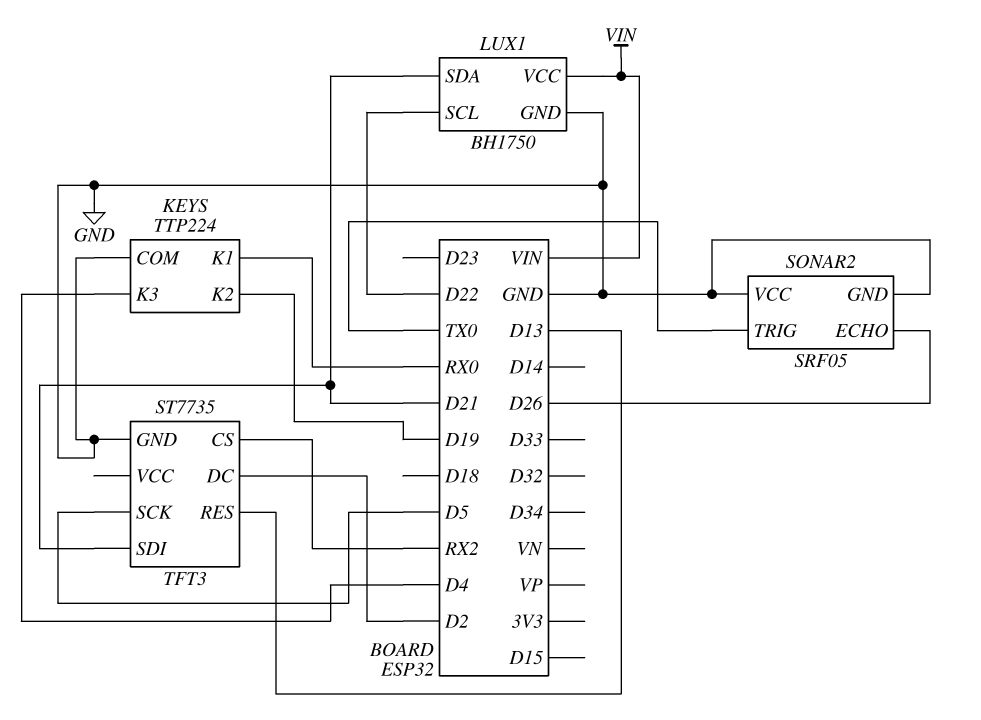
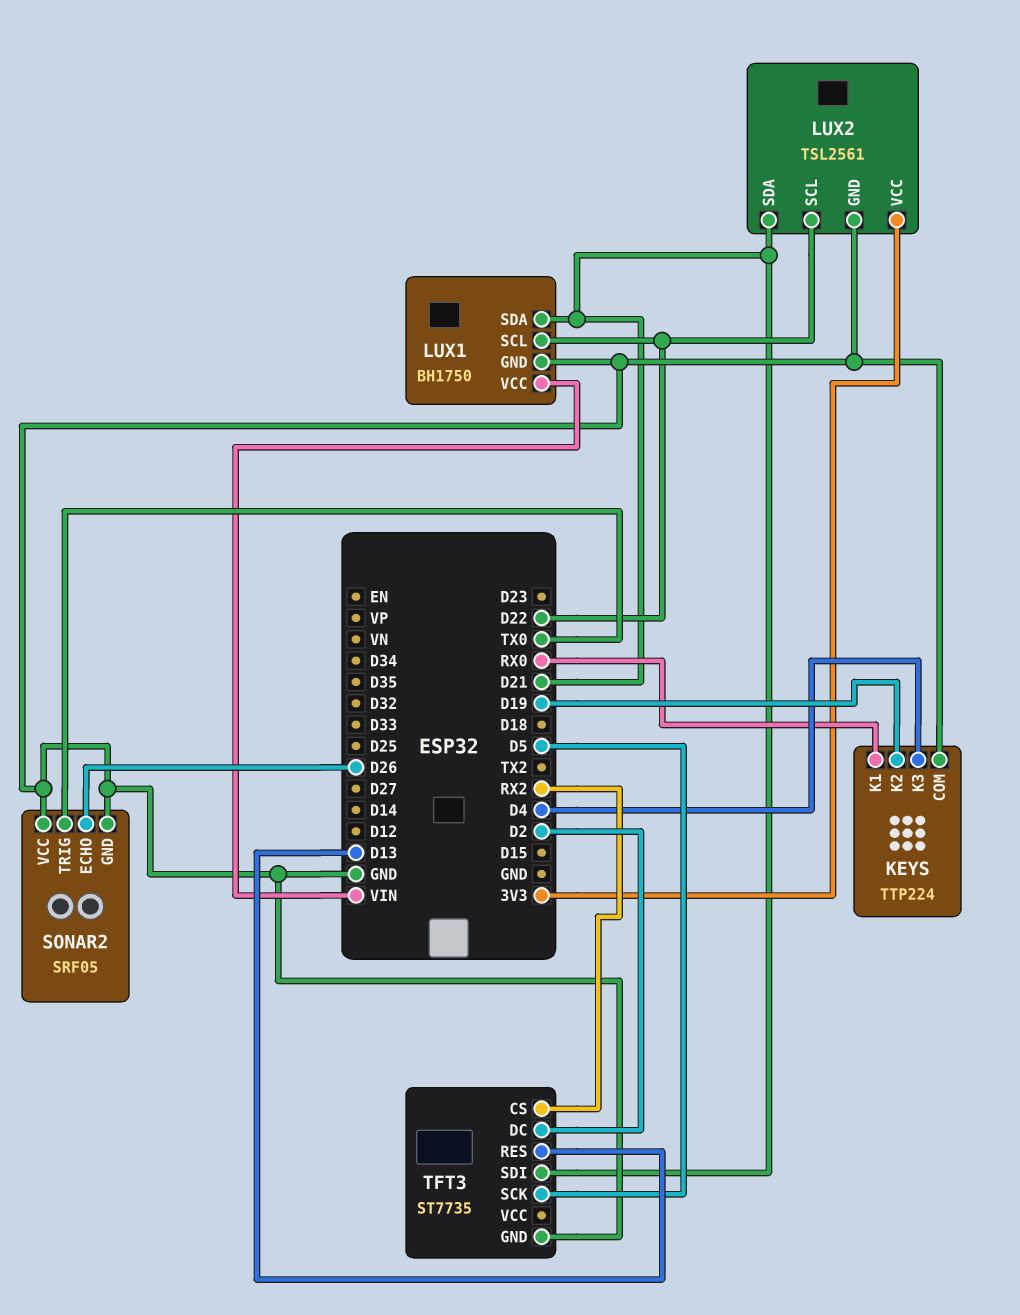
LUX2: none -> TSL2561
LUX2 pin GND: none -> GND
LUX2 pin SCL: none -> D22
LUX2 pin SDA: none -> D21
LUX2 pin VCC: none -> 3V3

